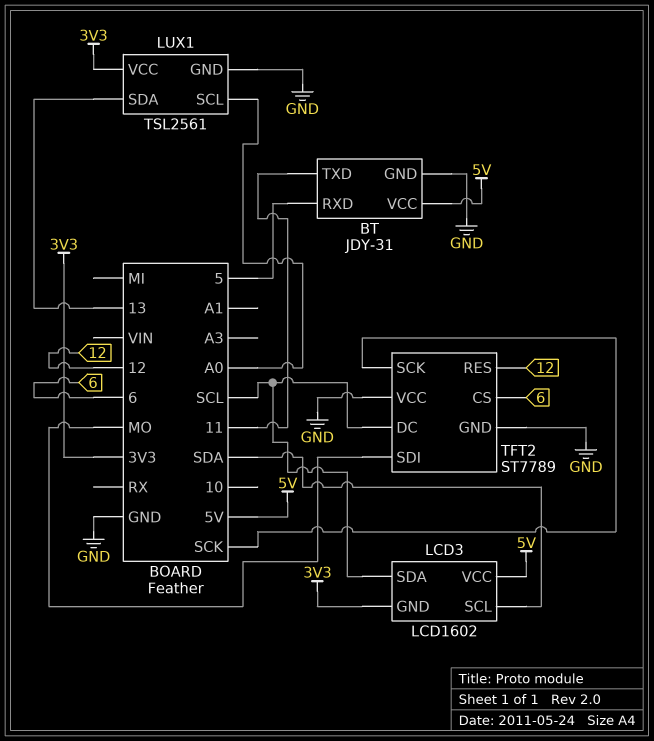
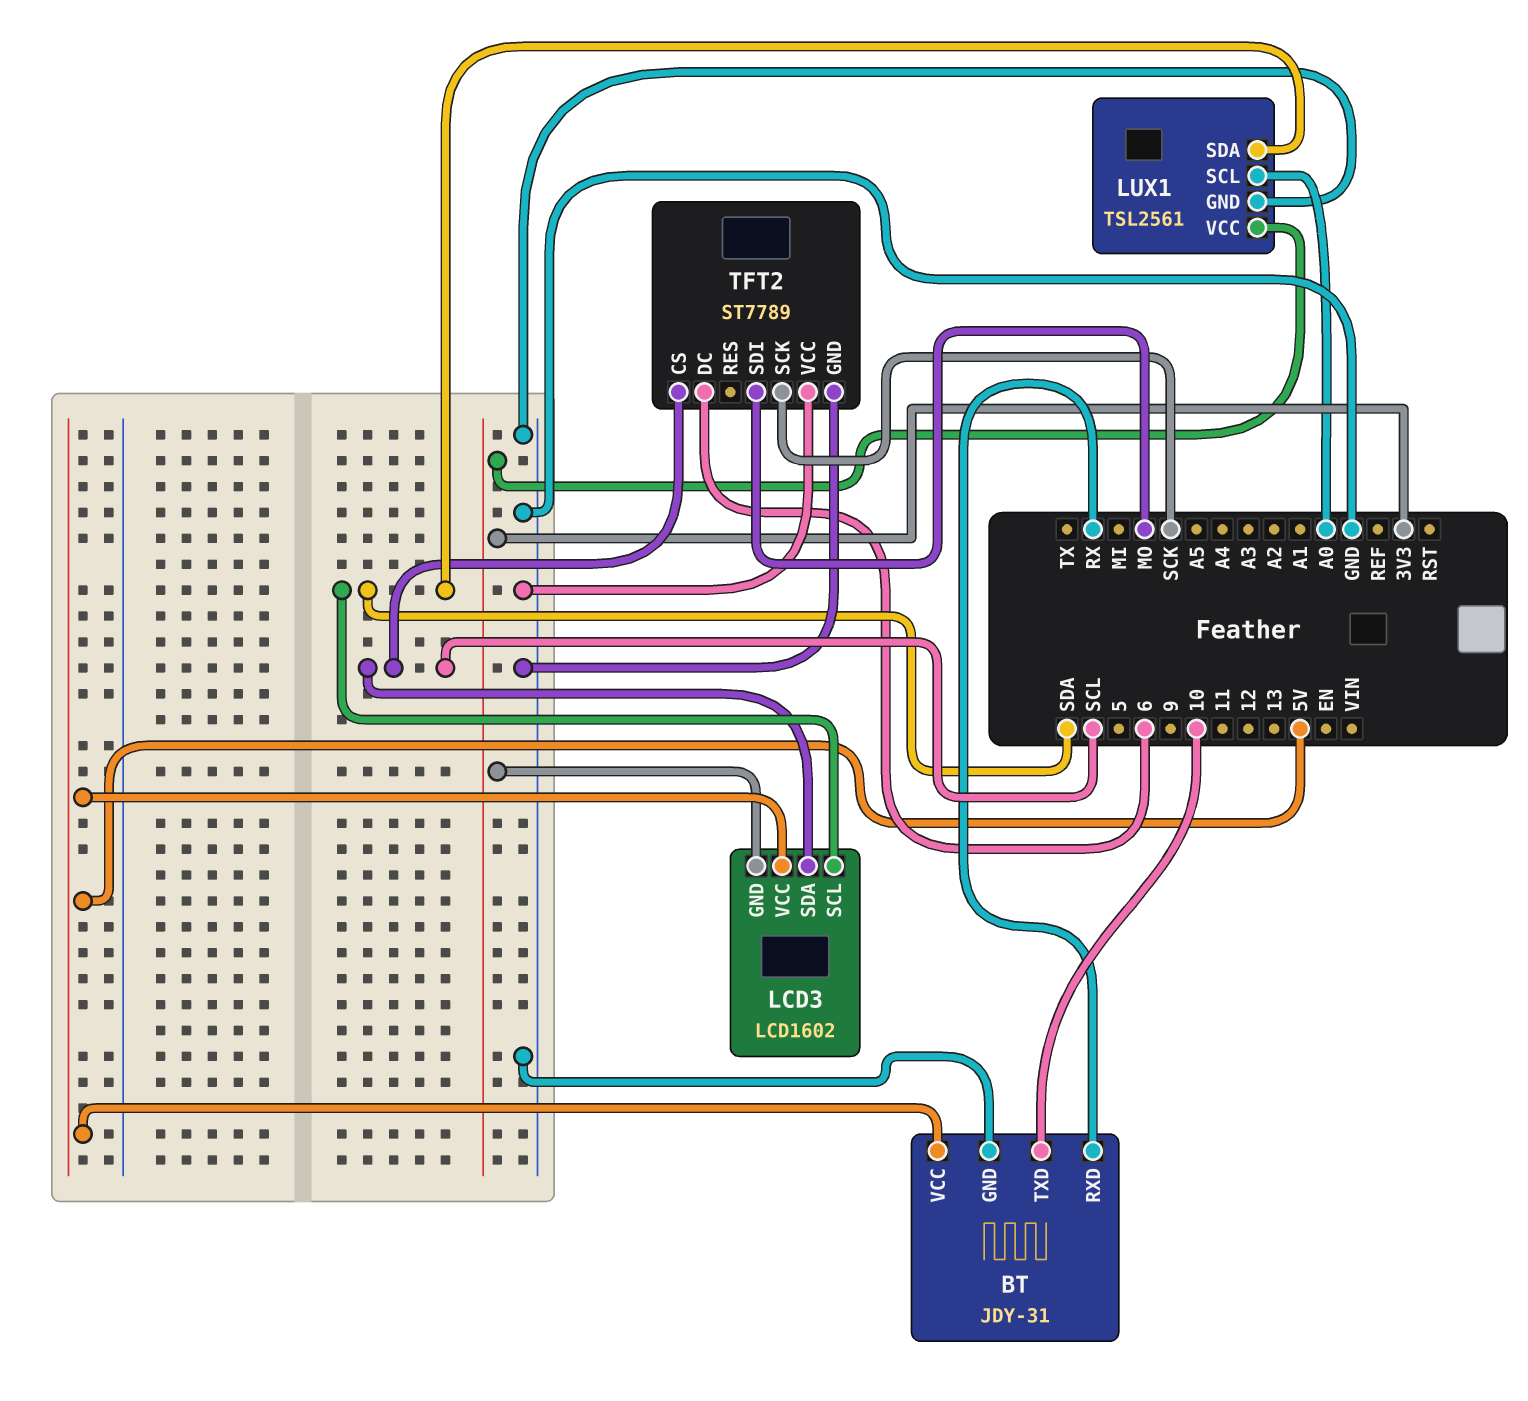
BT pin RXD: 5 -> RX
BT pin TXD: 11 -> 10
LUX1 pin SDA: 13 -> SDA
TFT2 pin CS: 6 -> SCL
TFT2 pin DC: SCL -> 6
TFT2 pin RES: 12 -> none

